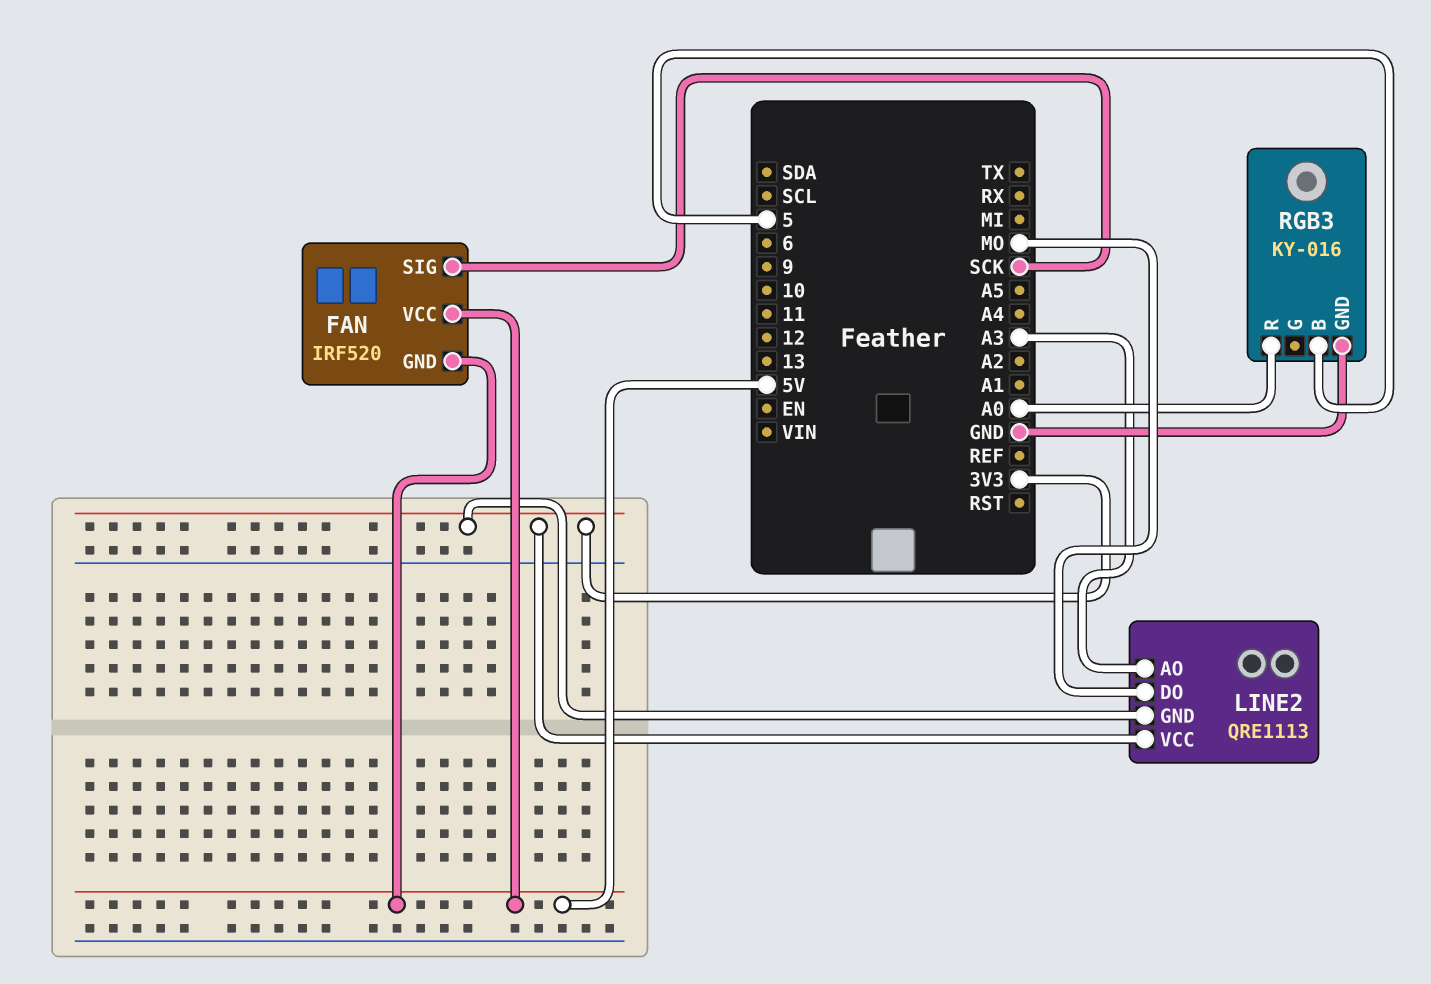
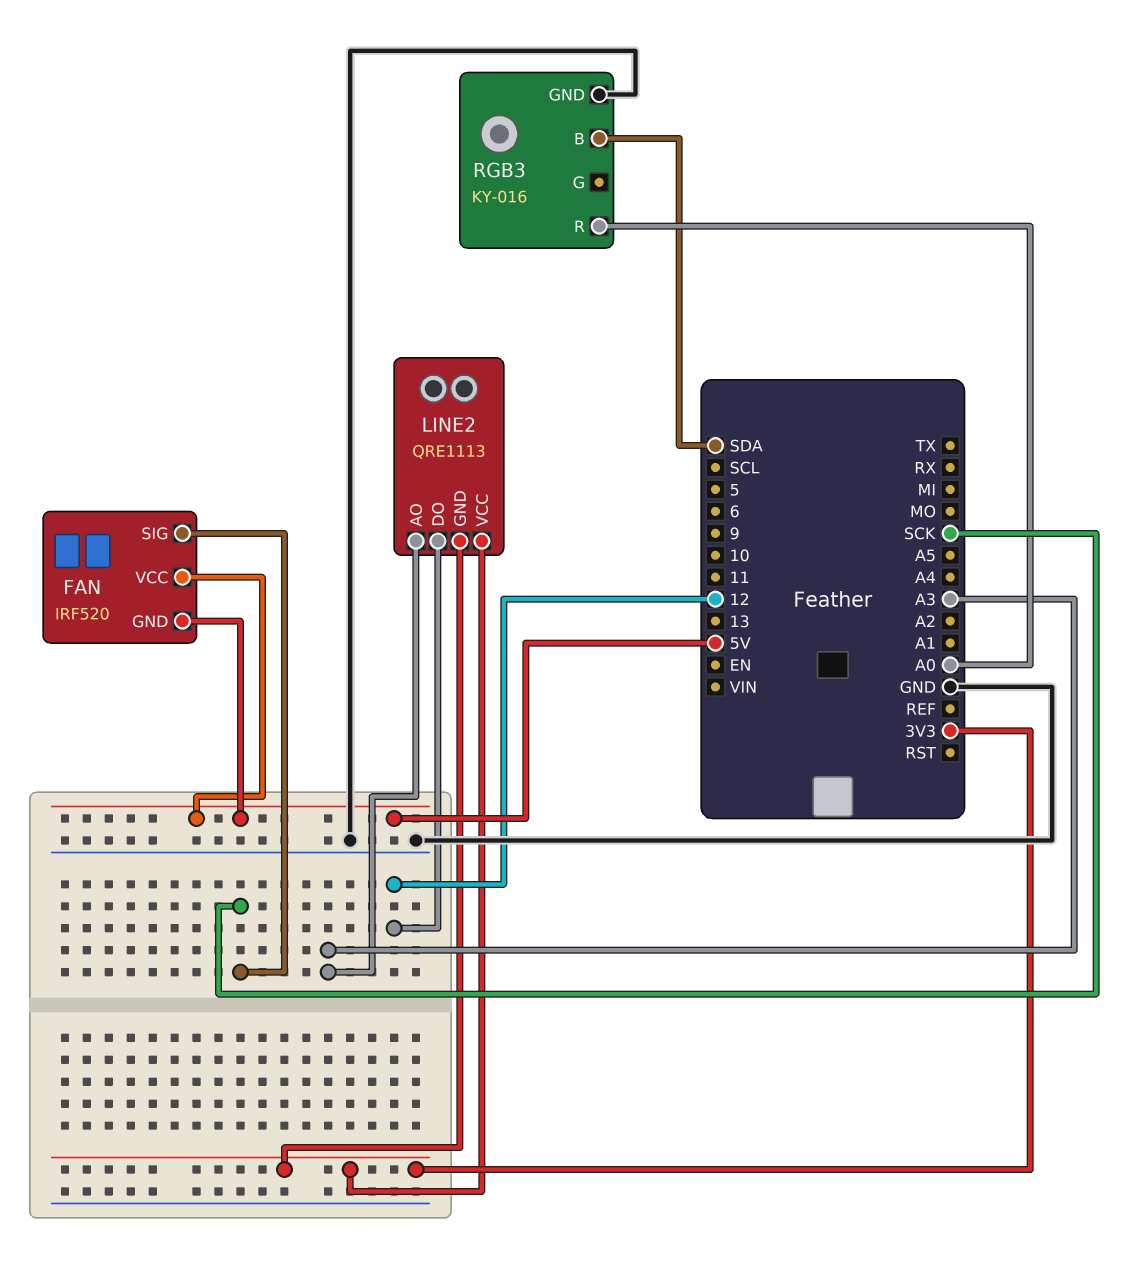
LINE2 pin DO: MO -> 12
RGB3 pin B: 5 -> SDA

